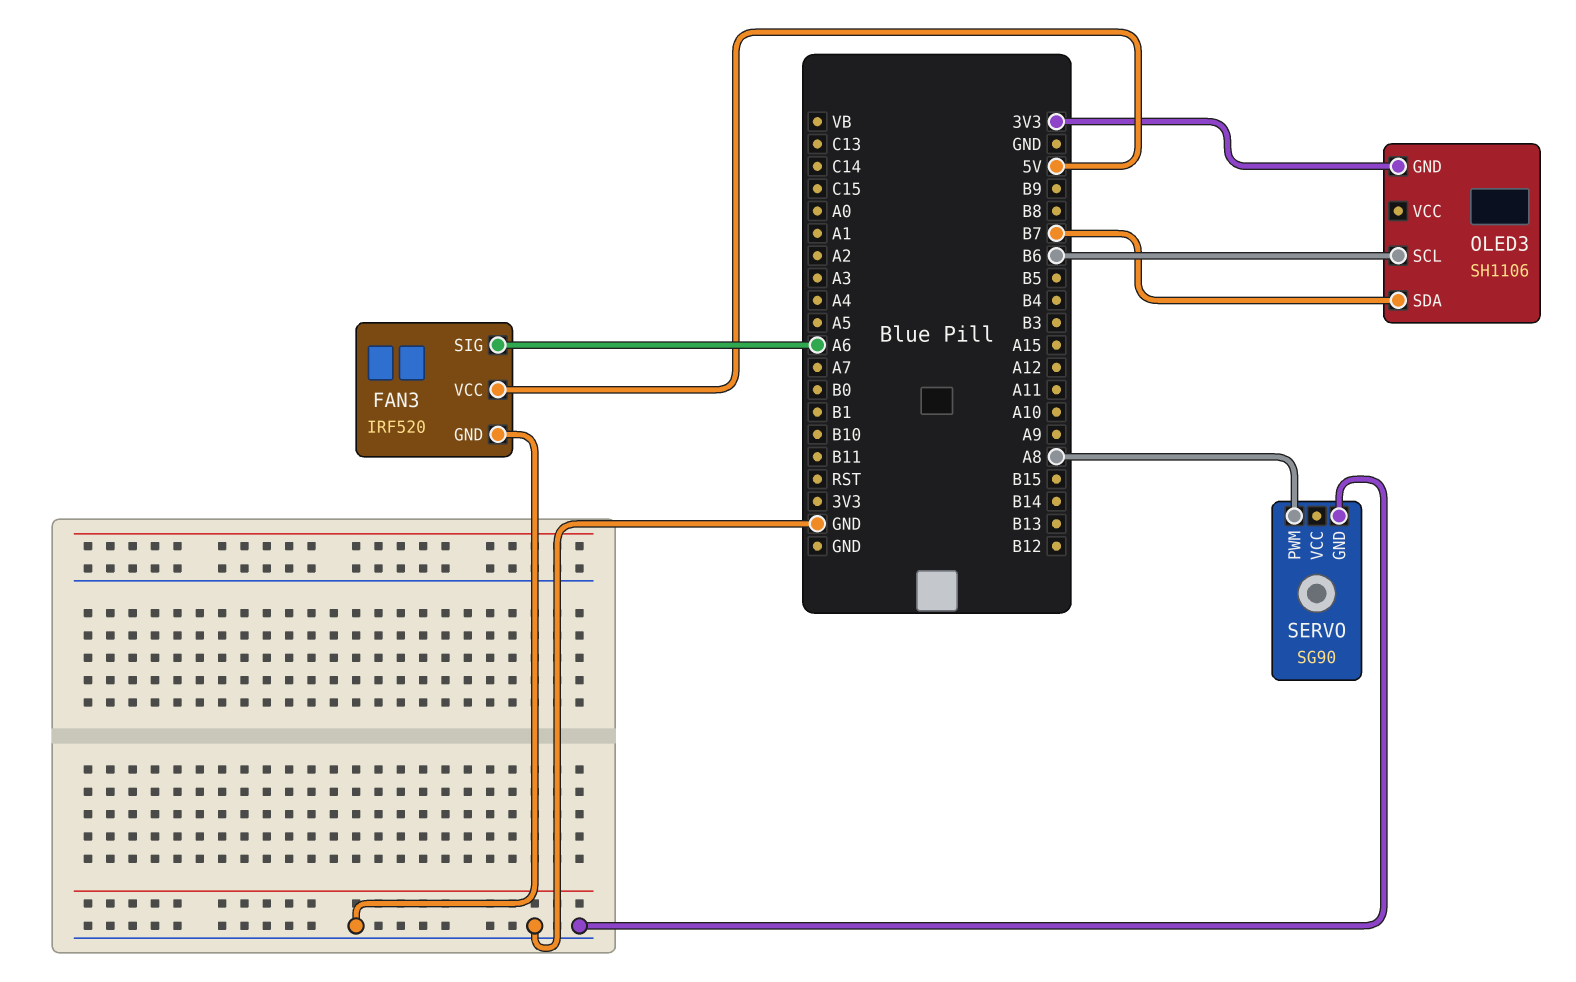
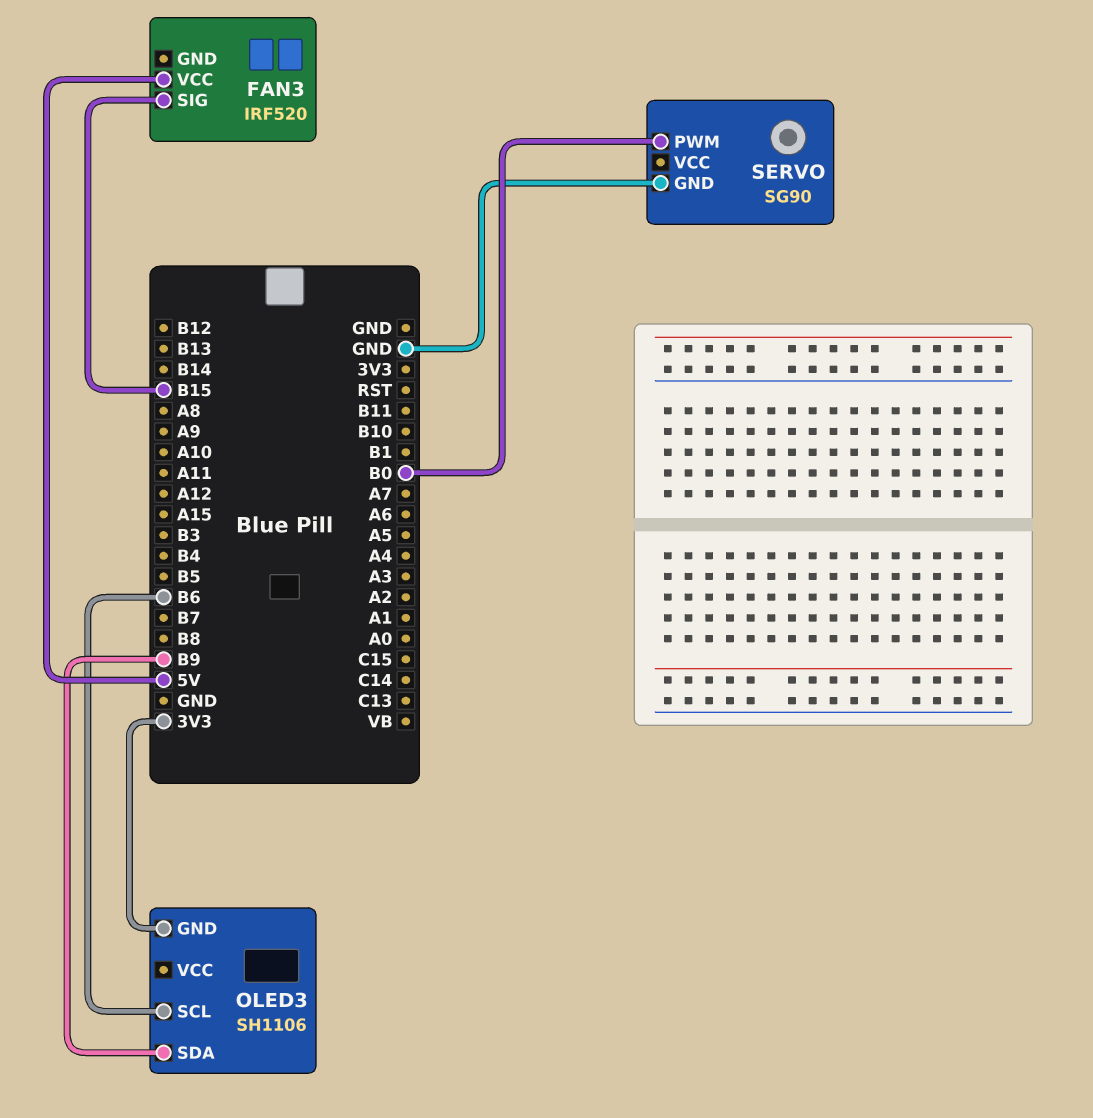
FAN3 pin GND: GND -> none
FAN3 pin SIG: A6 -> B15
OLED3 pin SDA: B7 -> B9
SERVO pin PWM: A8 -> B0

